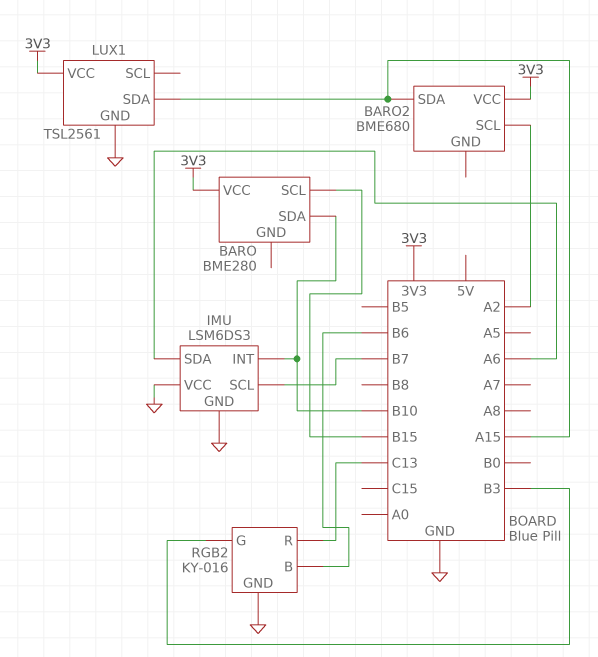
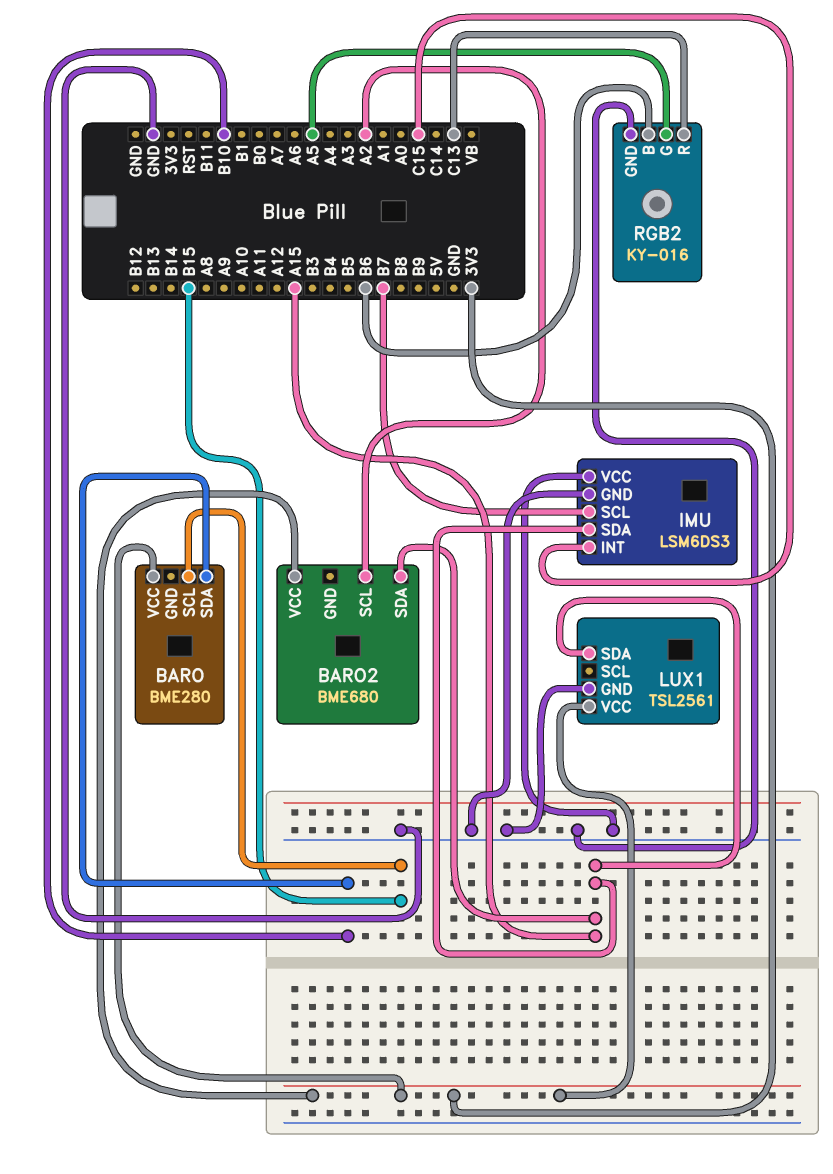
IMU pin INT: B10 -> C15
IMU pin SDA: A6 -> A15
RGB2 pin G: B3 -> A5

